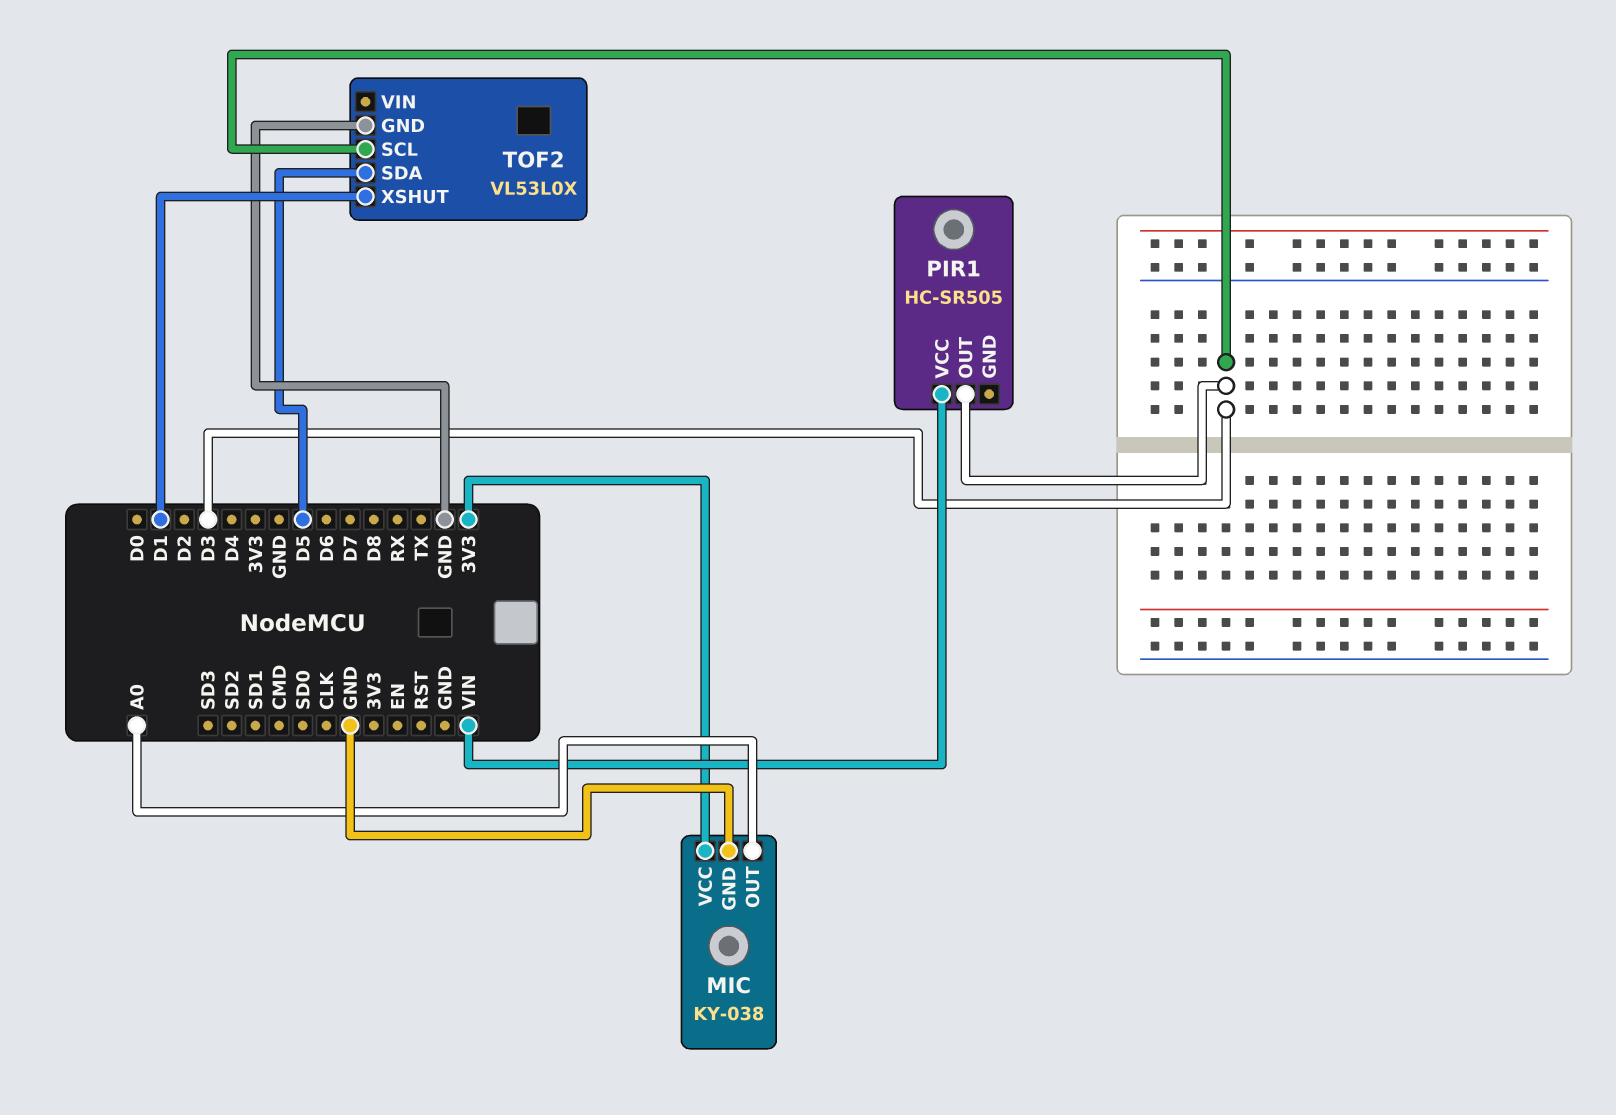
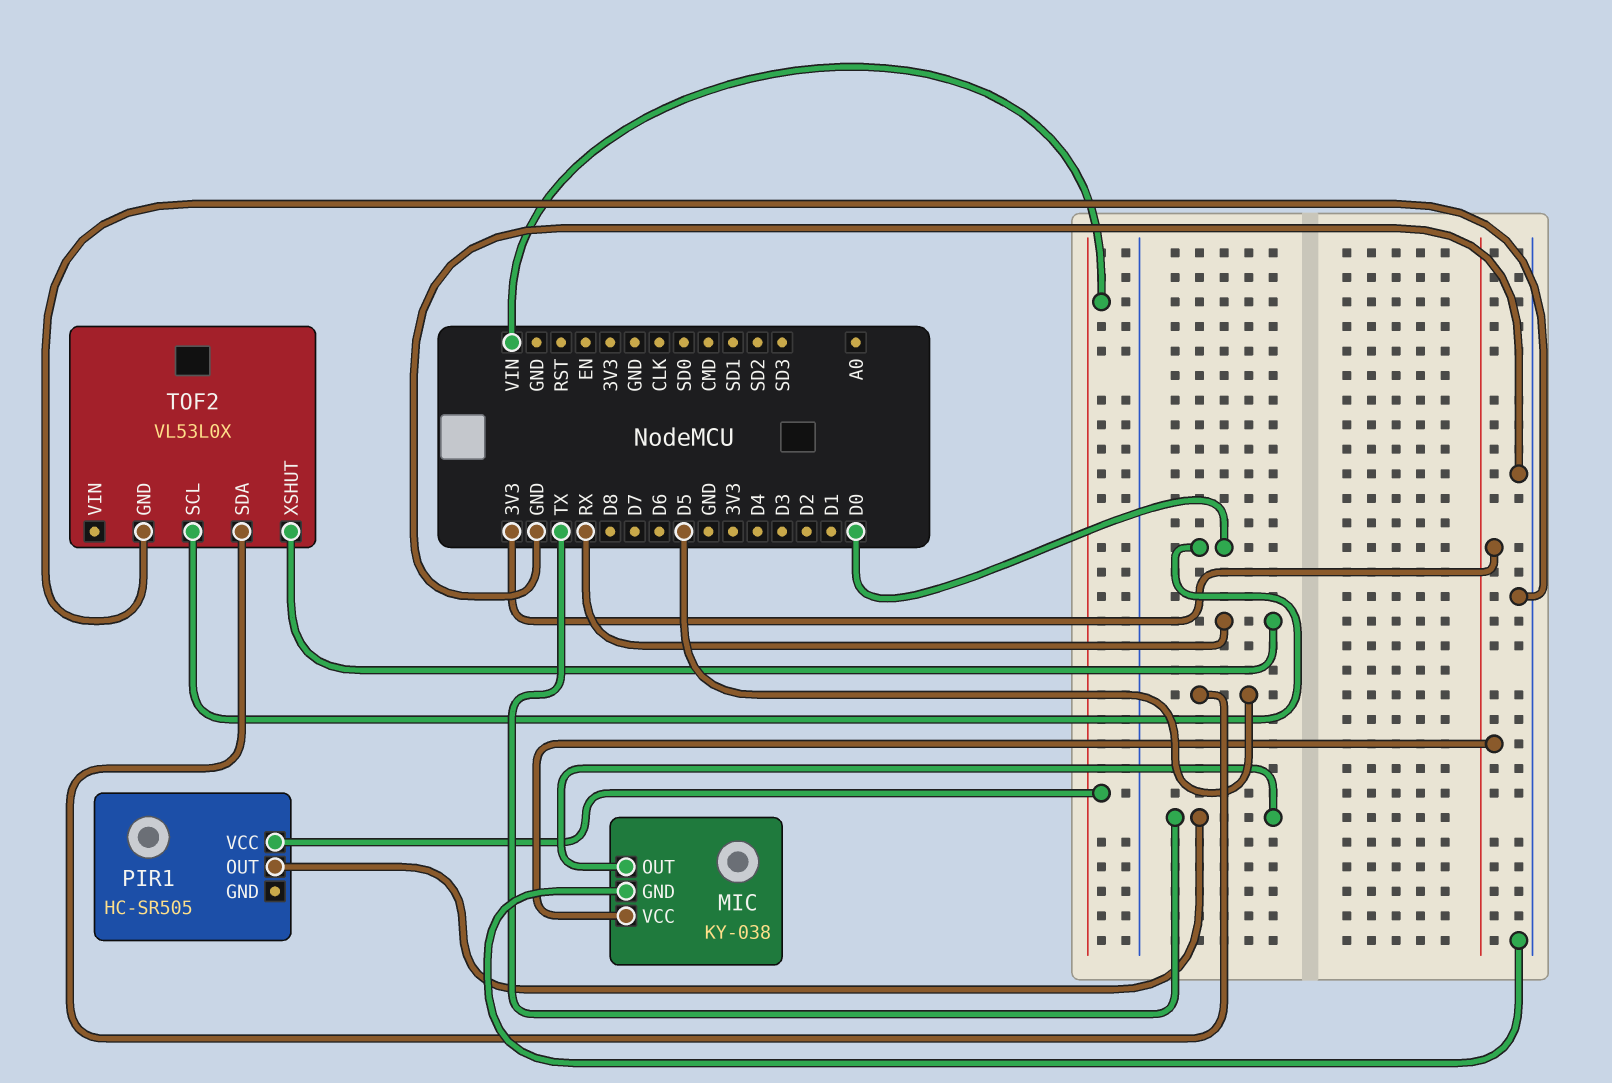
MIC pin OUT: A0 -> TX
PIR1 pin OUT: D3 -> TX
TOF2 pin SCL: D3 -> D0
TOF2 pin XSHUT: D1 -> RX

